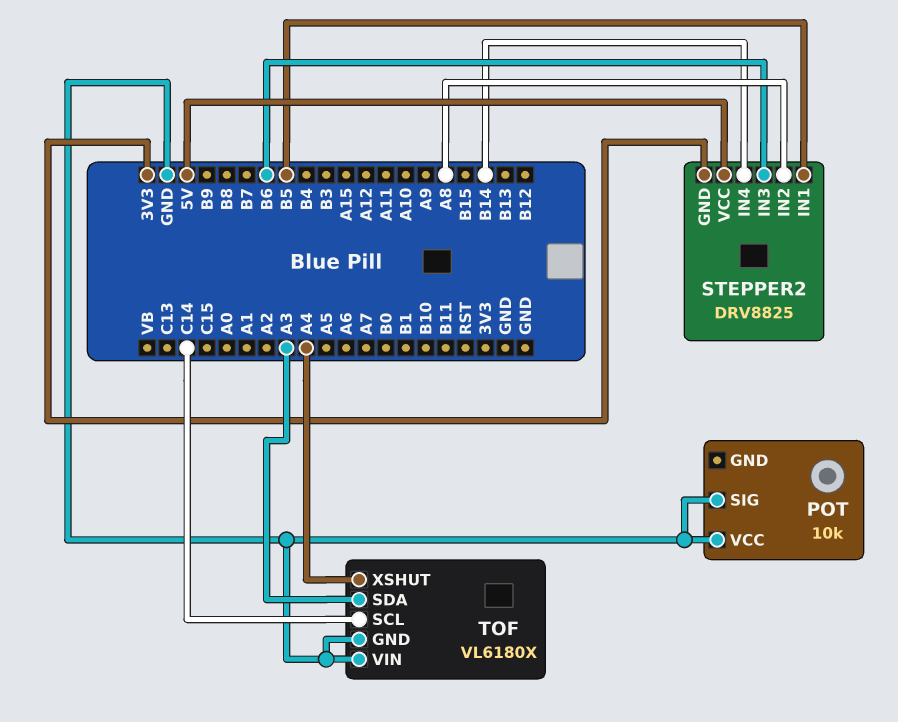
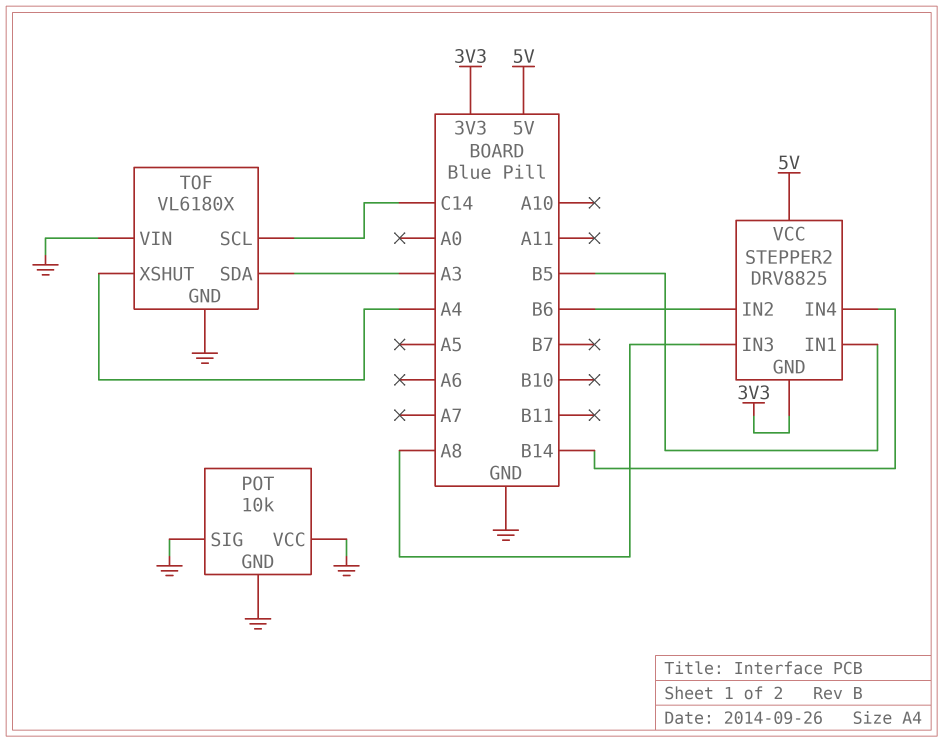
POT pin GND: none -> GND
STEPPER2 pin IN2: A8 -> B6
STEPPER2 pin IN3: B6 -> A8

